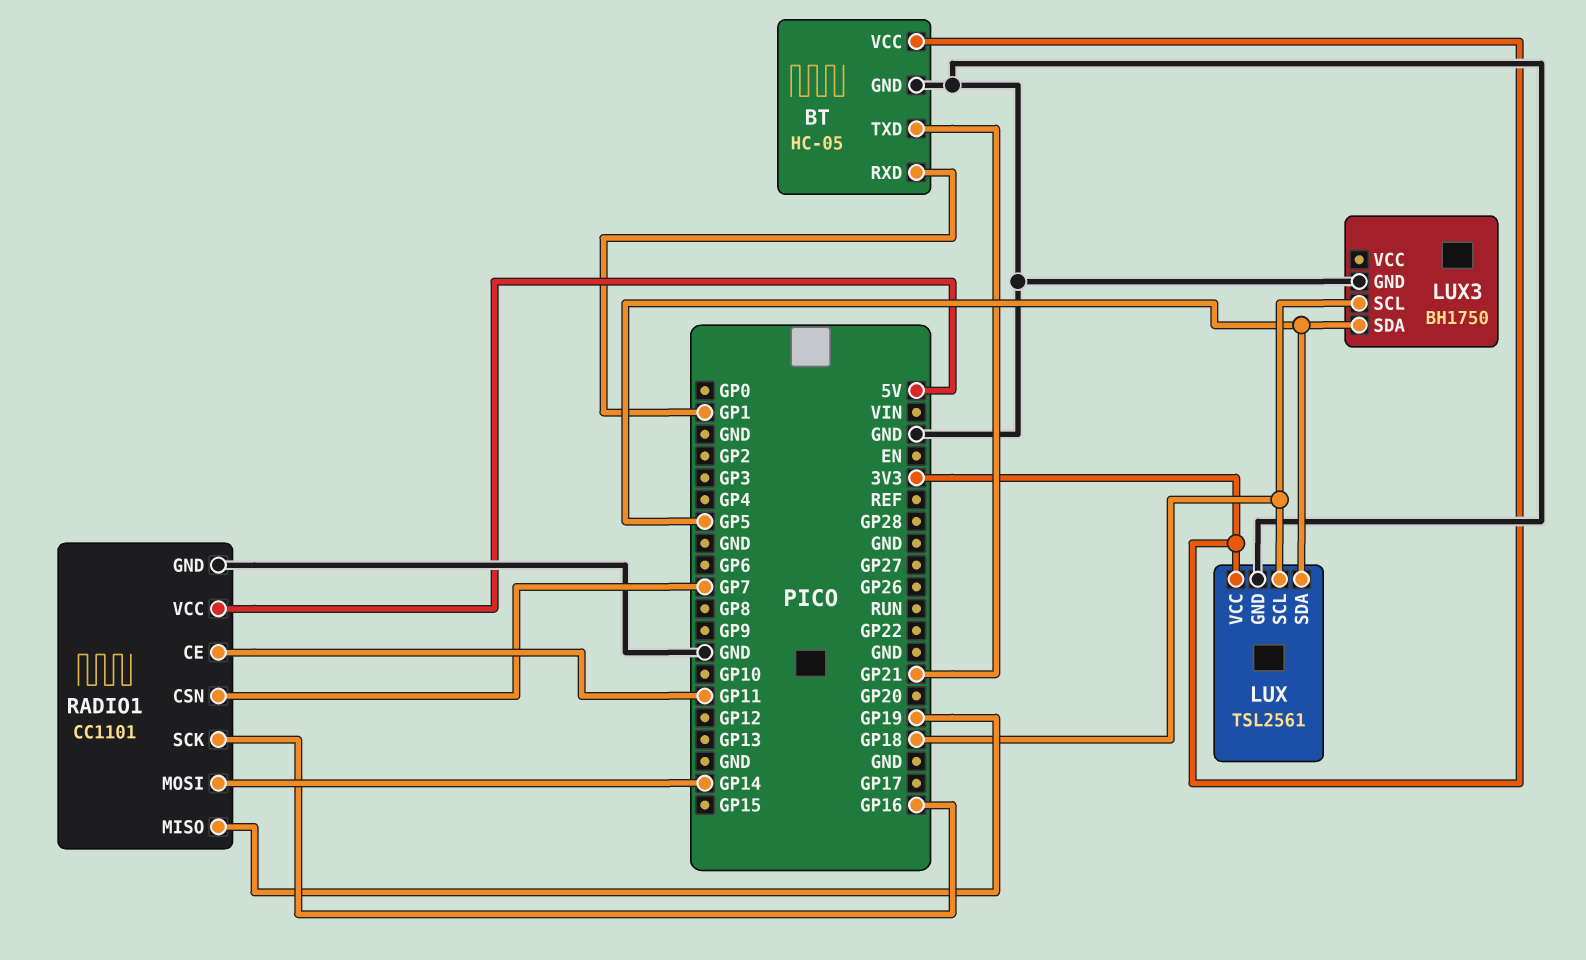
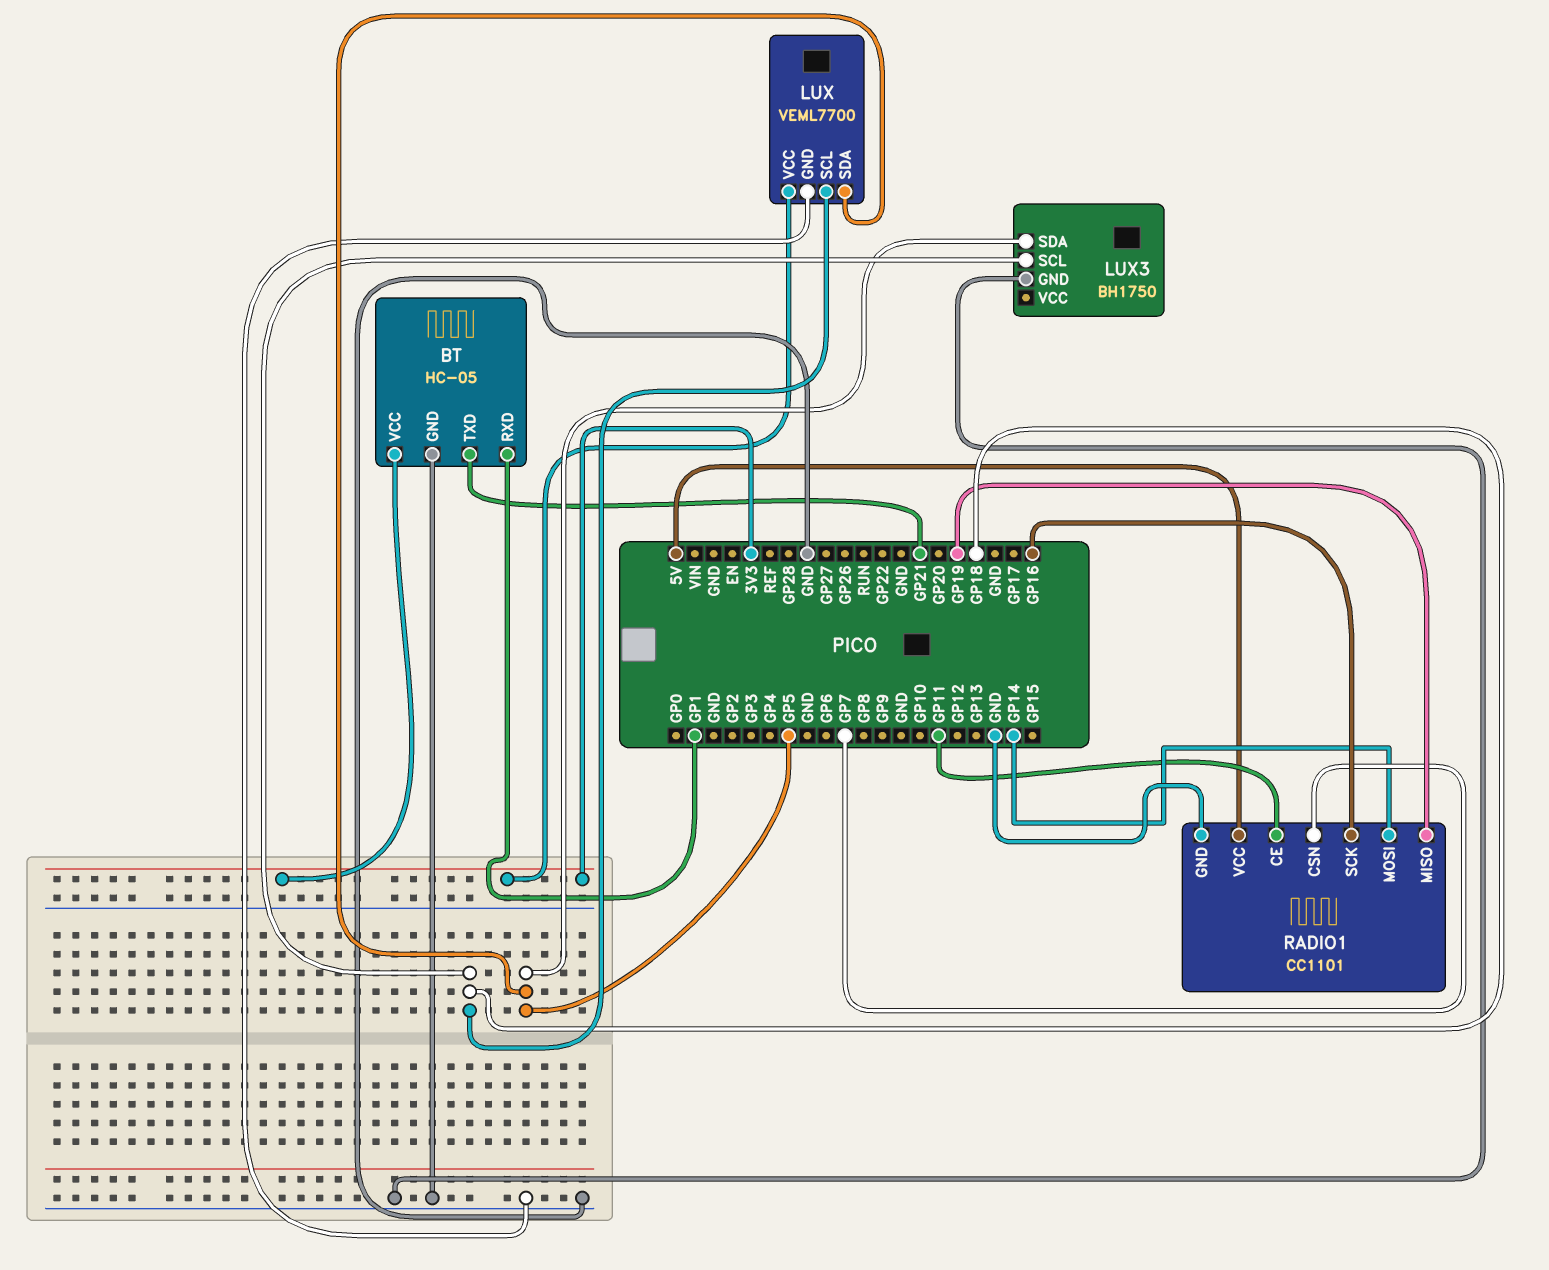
LUX: TSL2561 -> VEML7700

